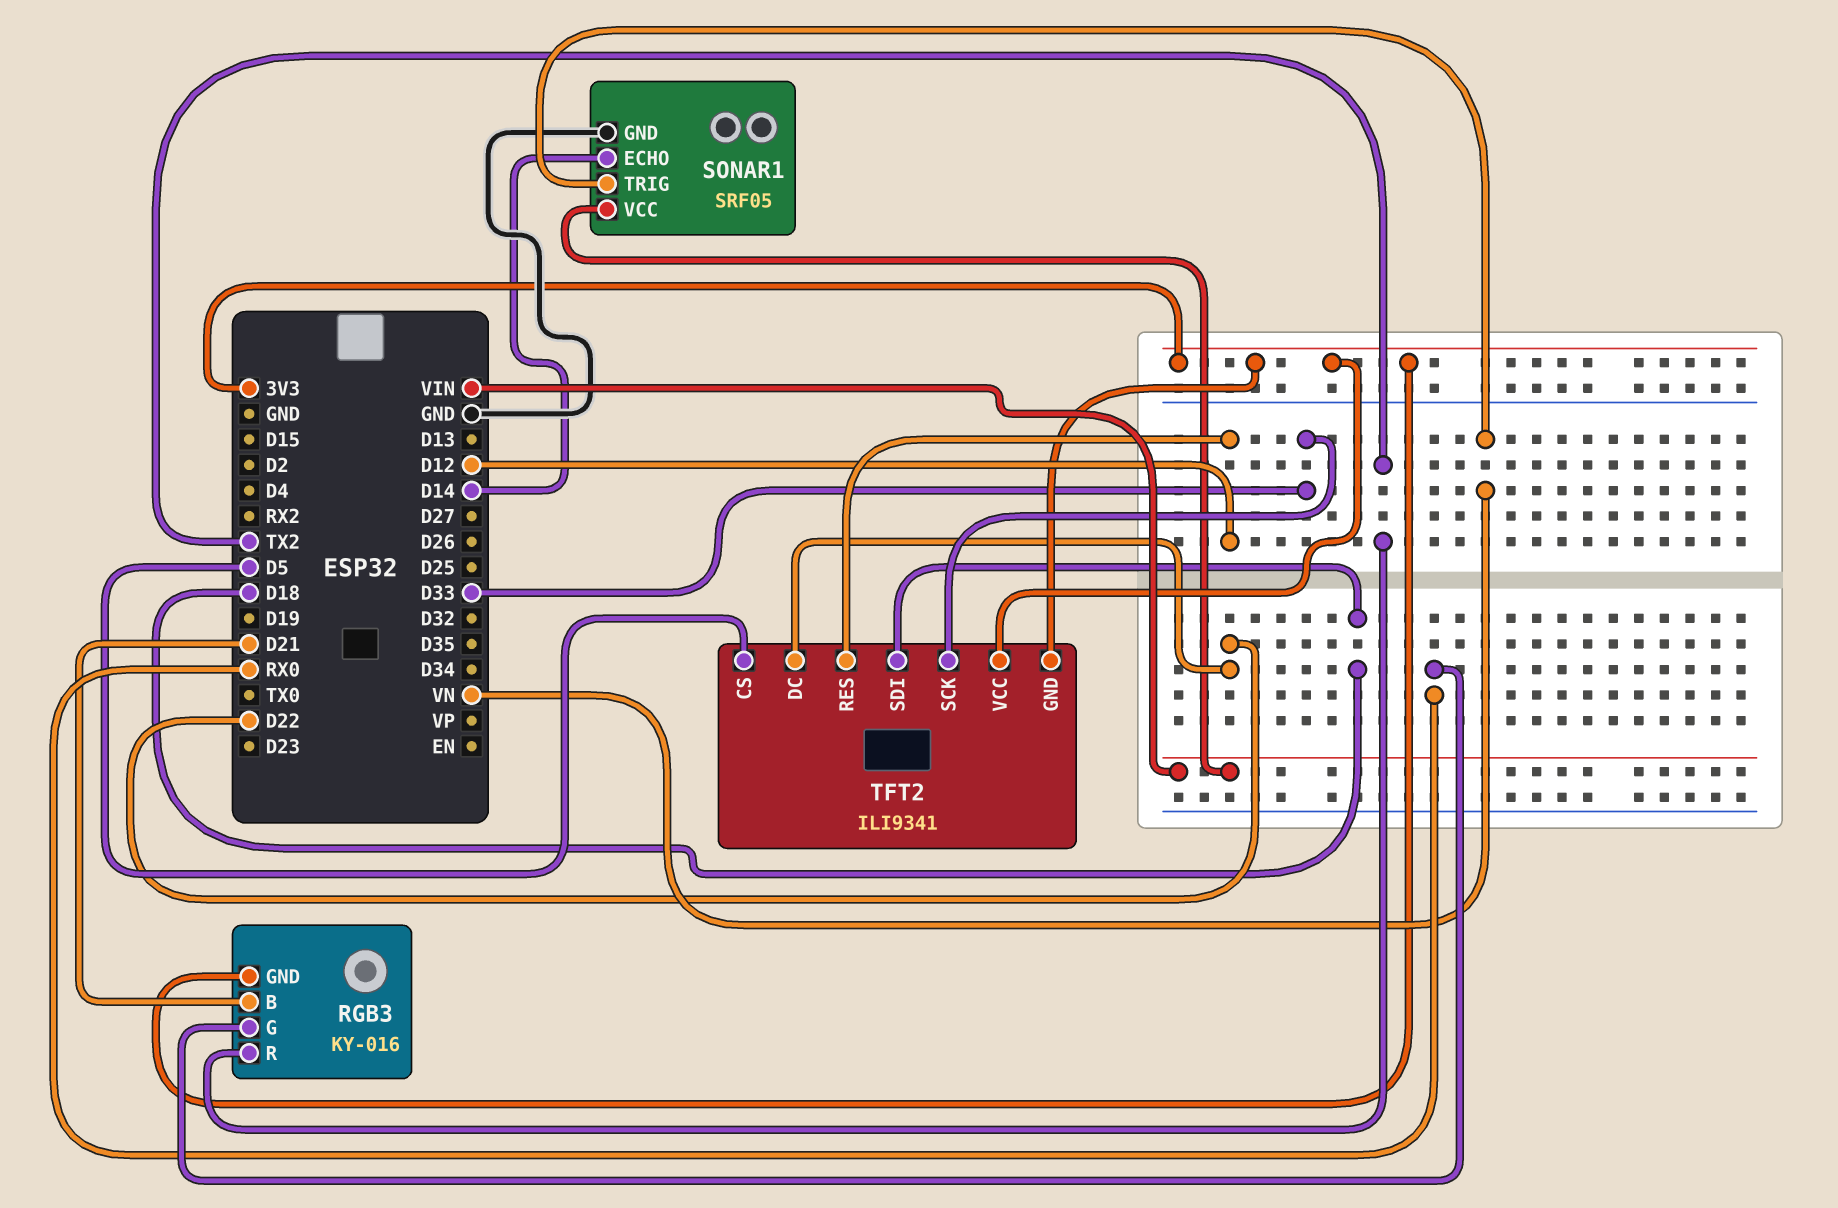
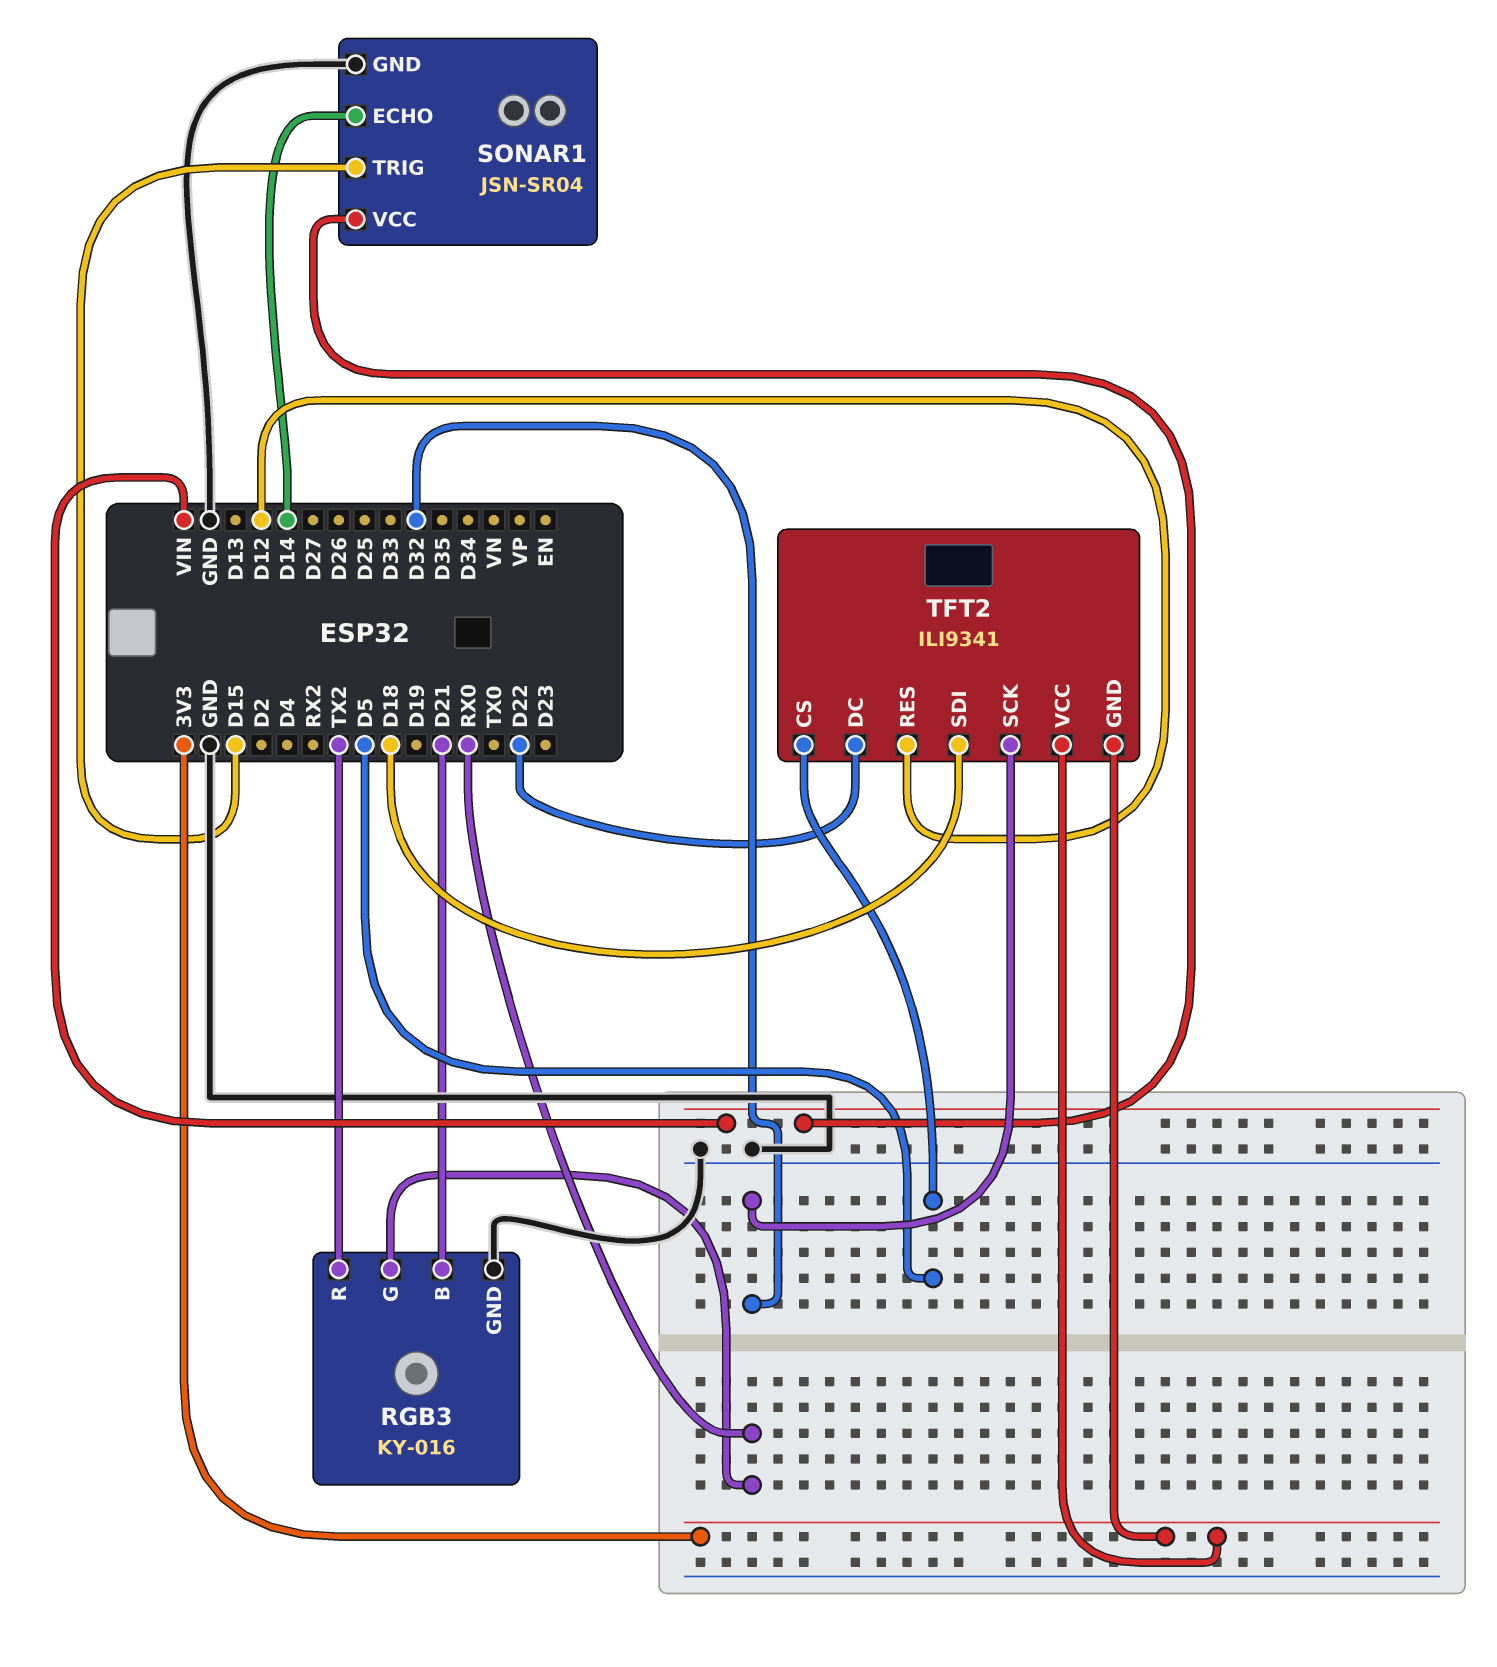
RGB3 pin GND: 3V3 -> GND
SONAR1: SRF05 -> JSN-SR04
SONAR1 pin TRIG: VN -> D15
TFT2 pin SCK: D33 -> D32

